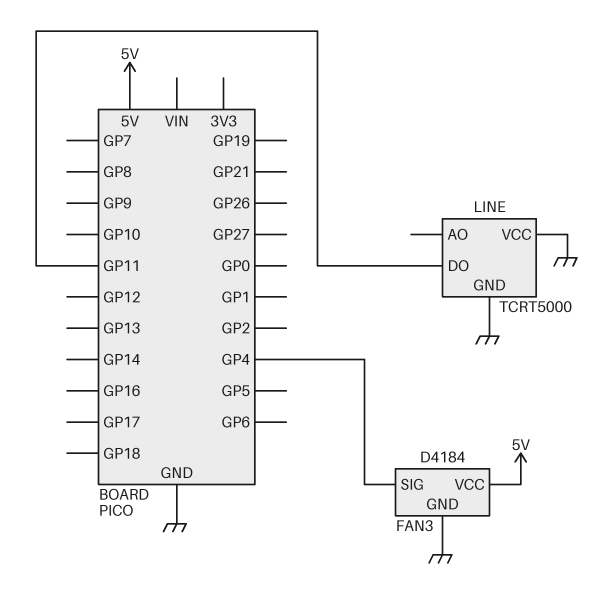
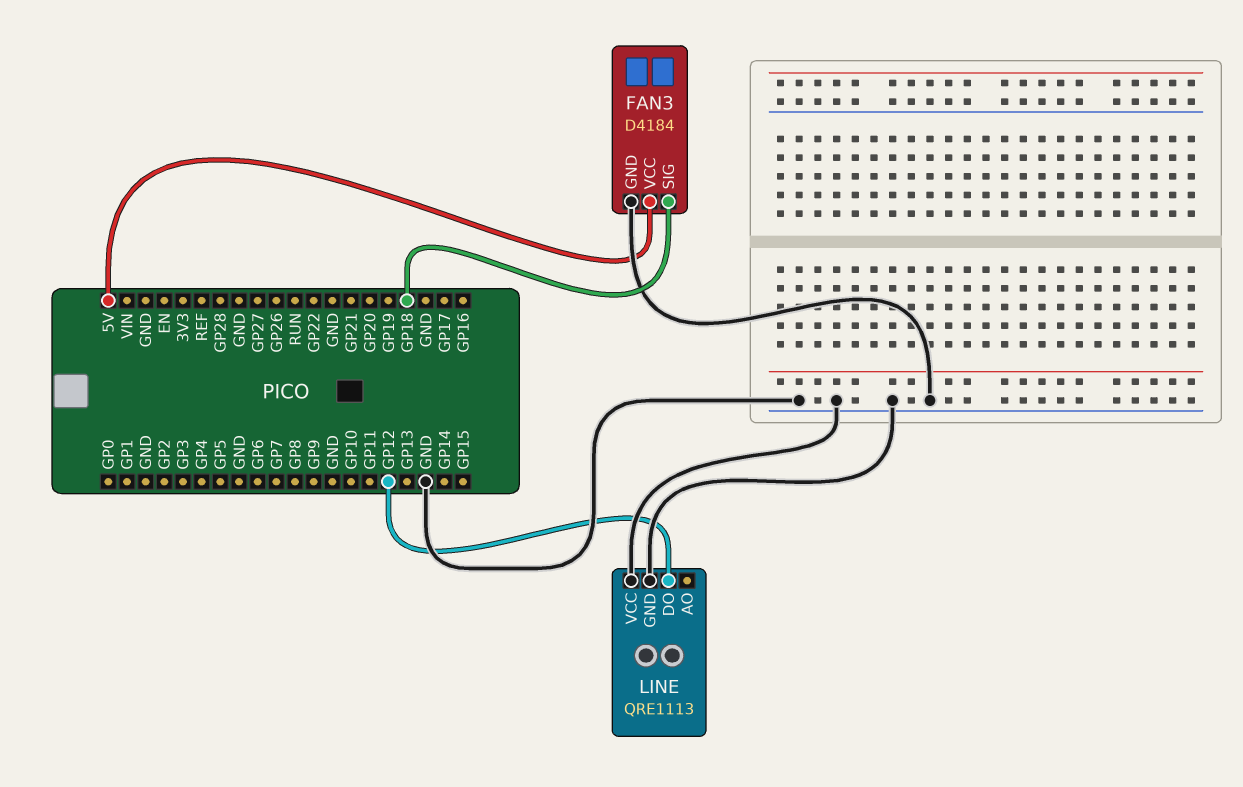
FAN3 pin SIG: GP4 -> GP18
LINE: TCRT5000 -> QRE1113
LINE pin DO: GP11 -> GP12

